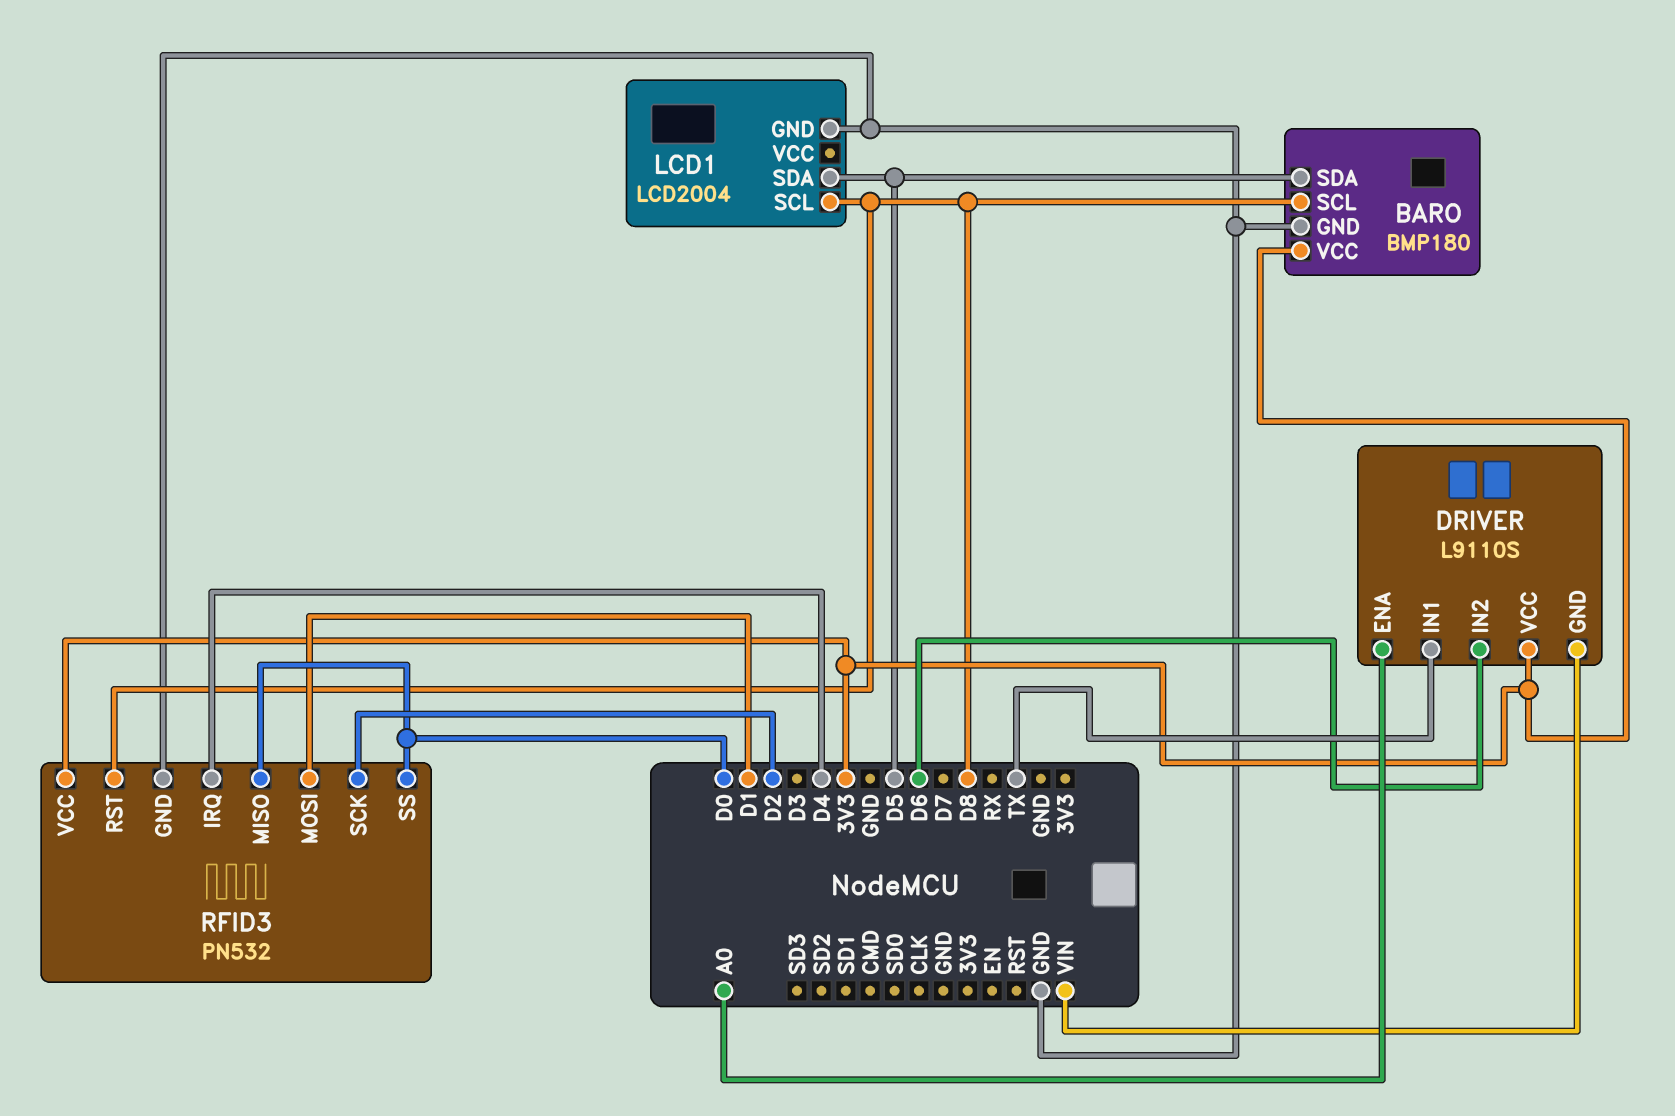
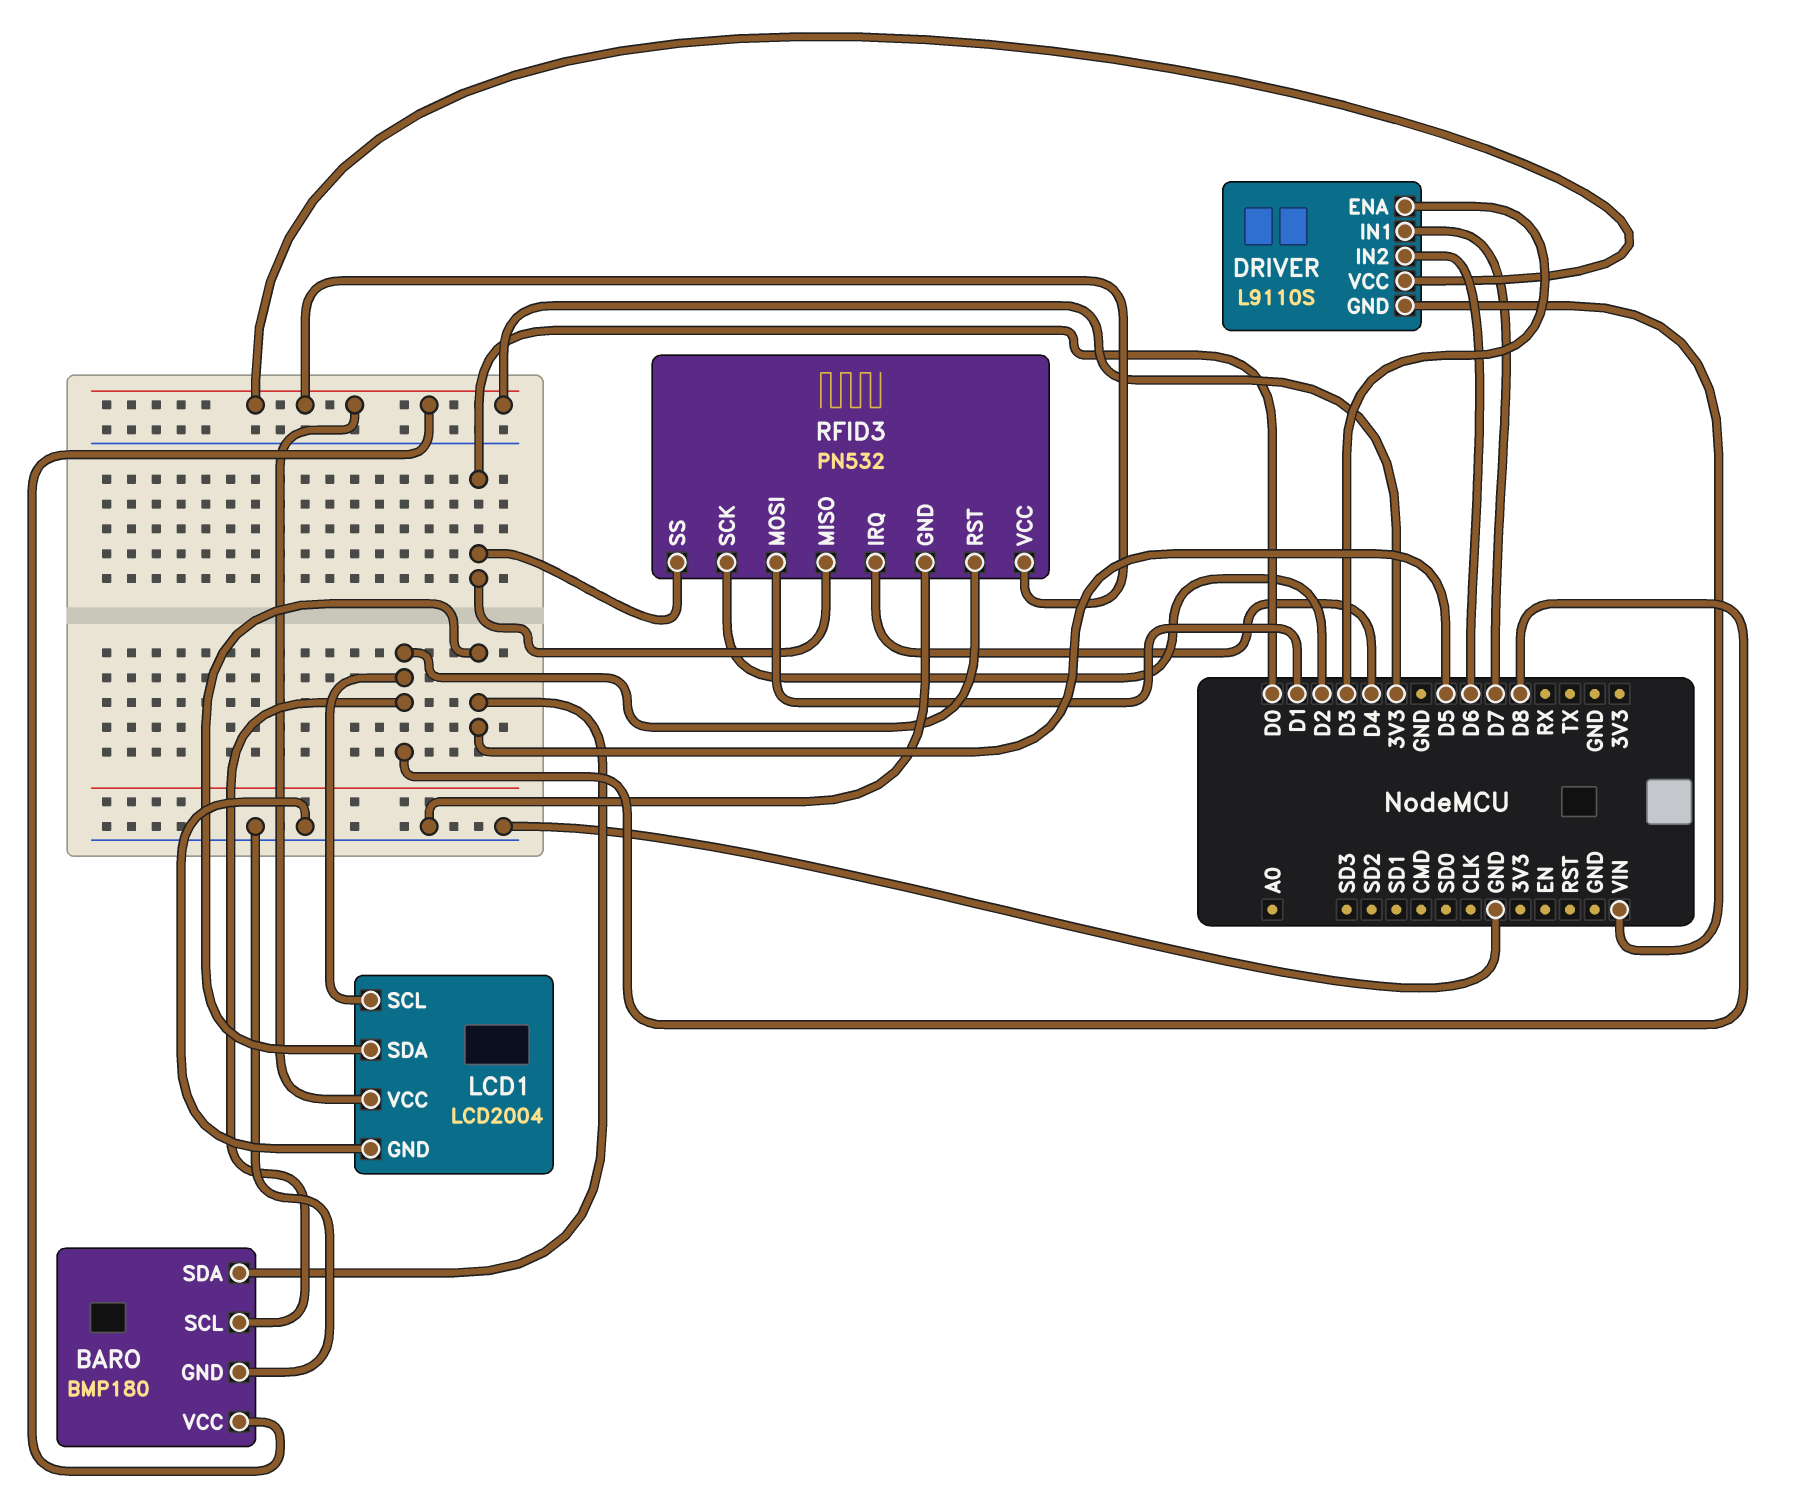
DRIVER pin ENA: A0 -> D3
DRIVER pin IN1: TX -> D7
LCD1 pin VCC: none -> 3V3

